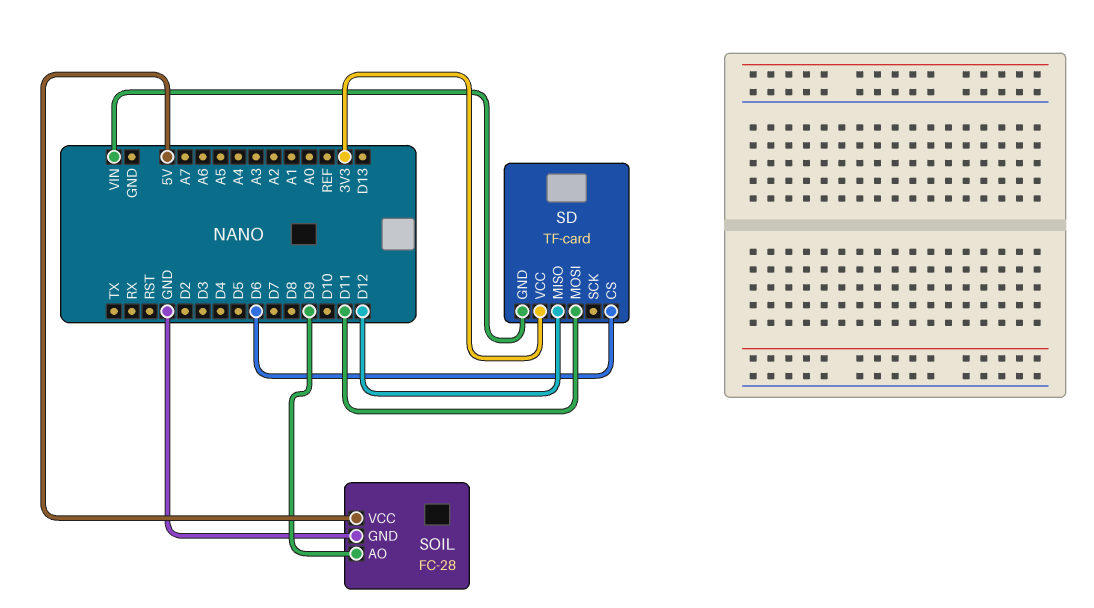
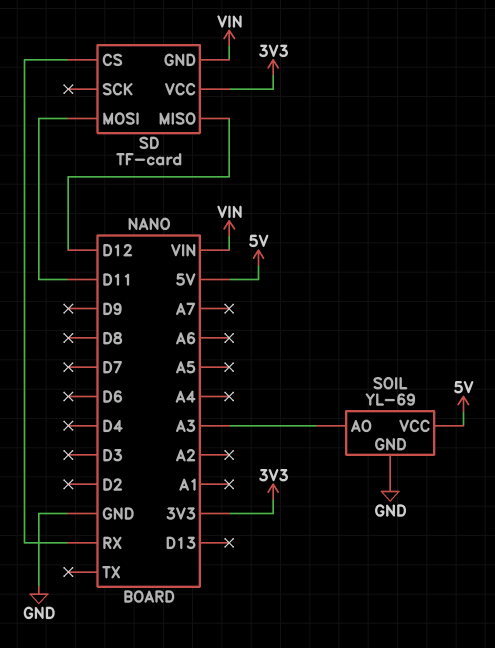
SD pin CS: D6 -> RX
SOIL: FC-28 -> YL-69
SOIL pin AO: D9 -> A3

